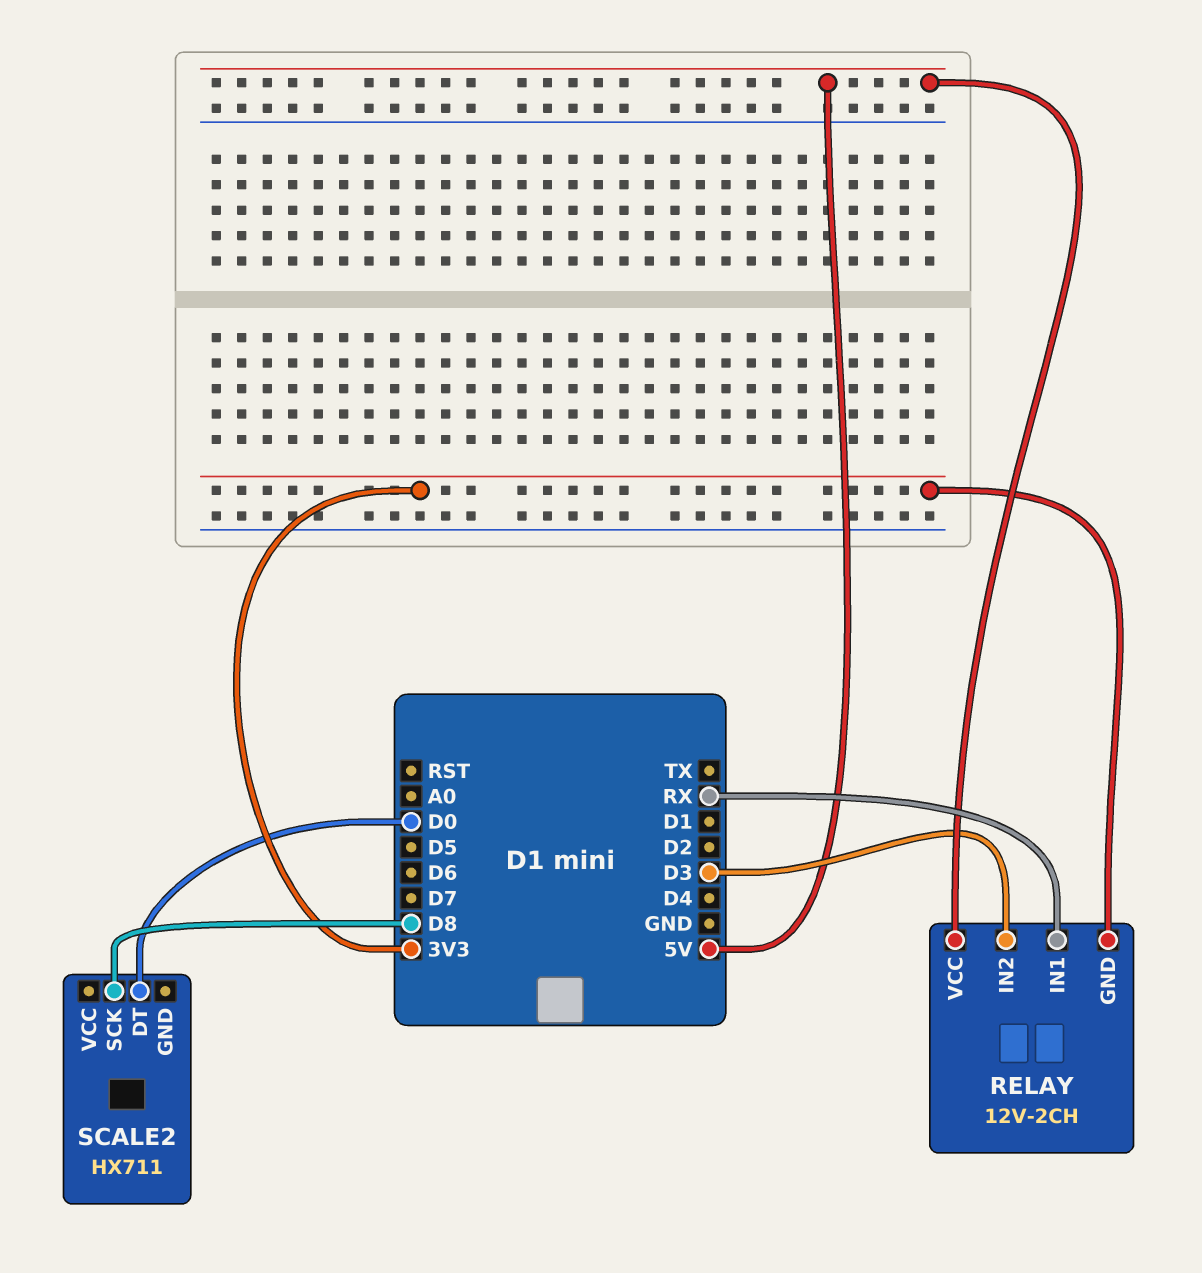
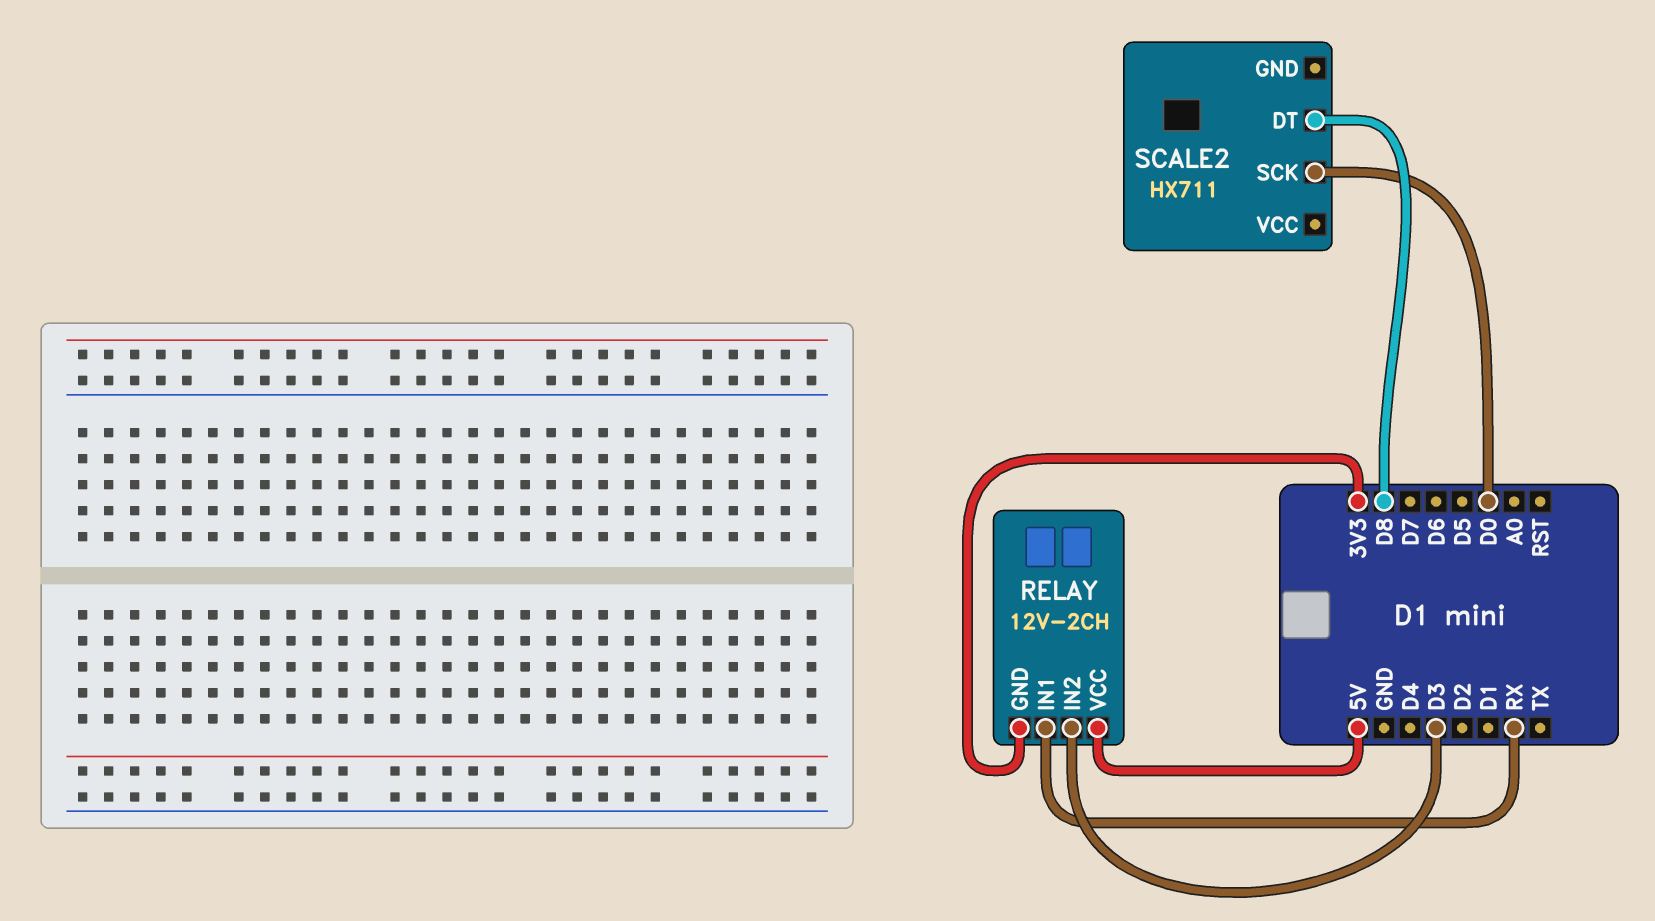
SCALE2 pin DT: D0 -> D8
SCALE2 pin SCK: D8 -> D0

